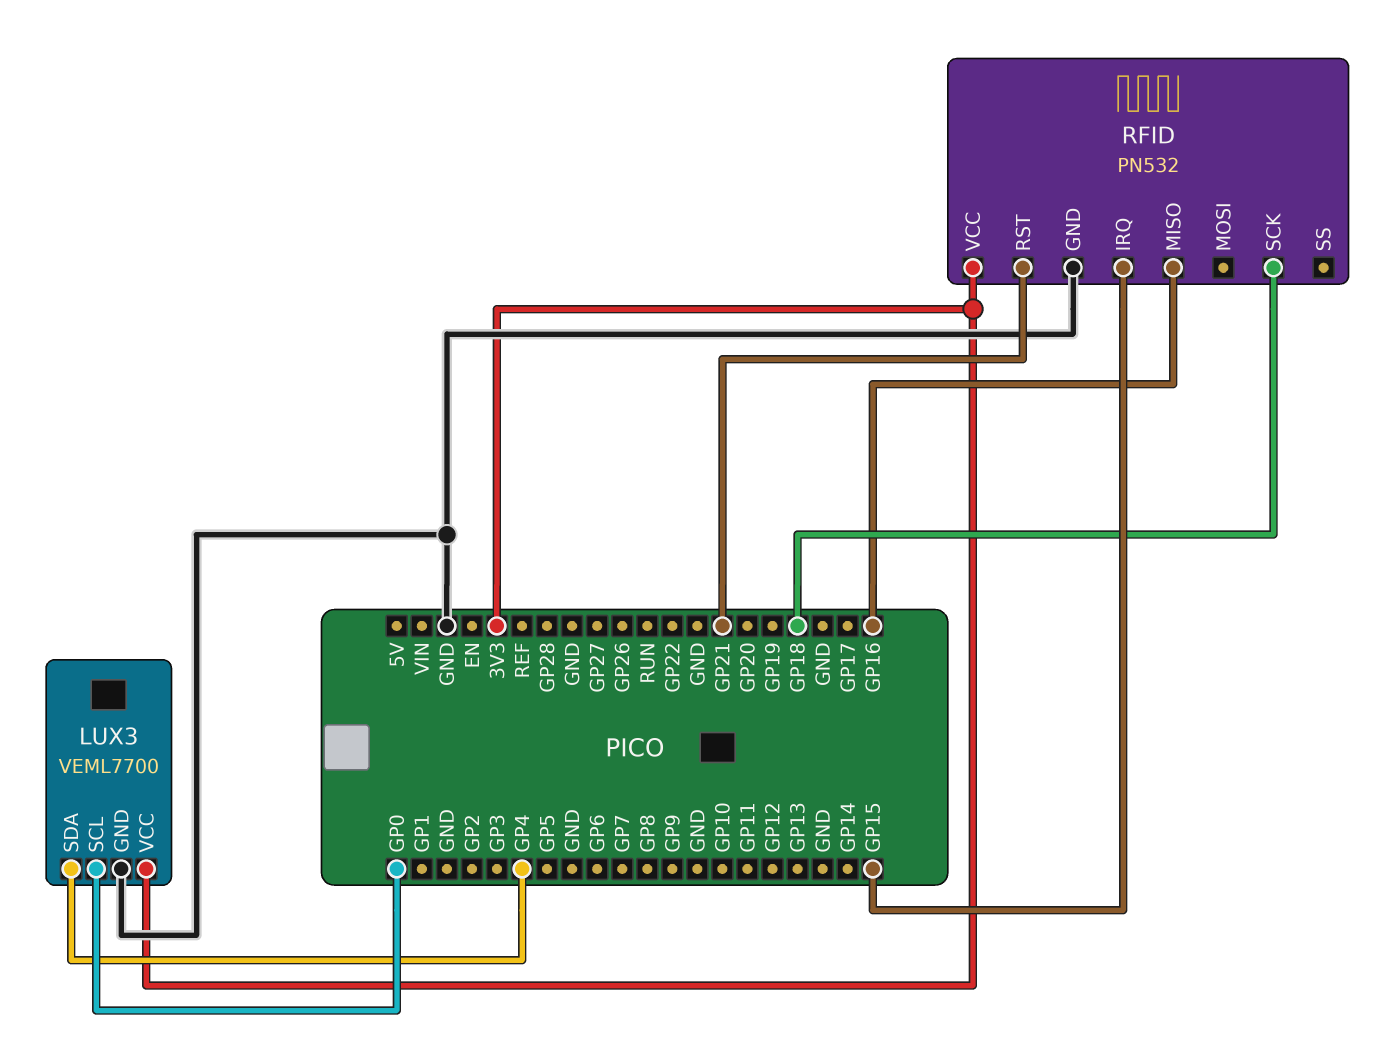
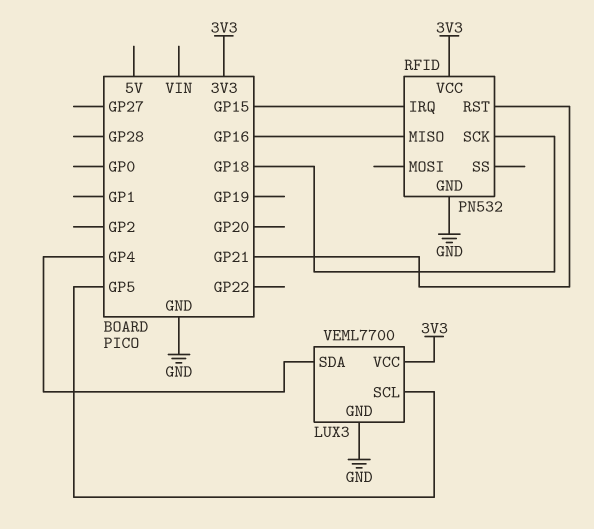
LUX3 pin SCL: GP0 -> GP5

